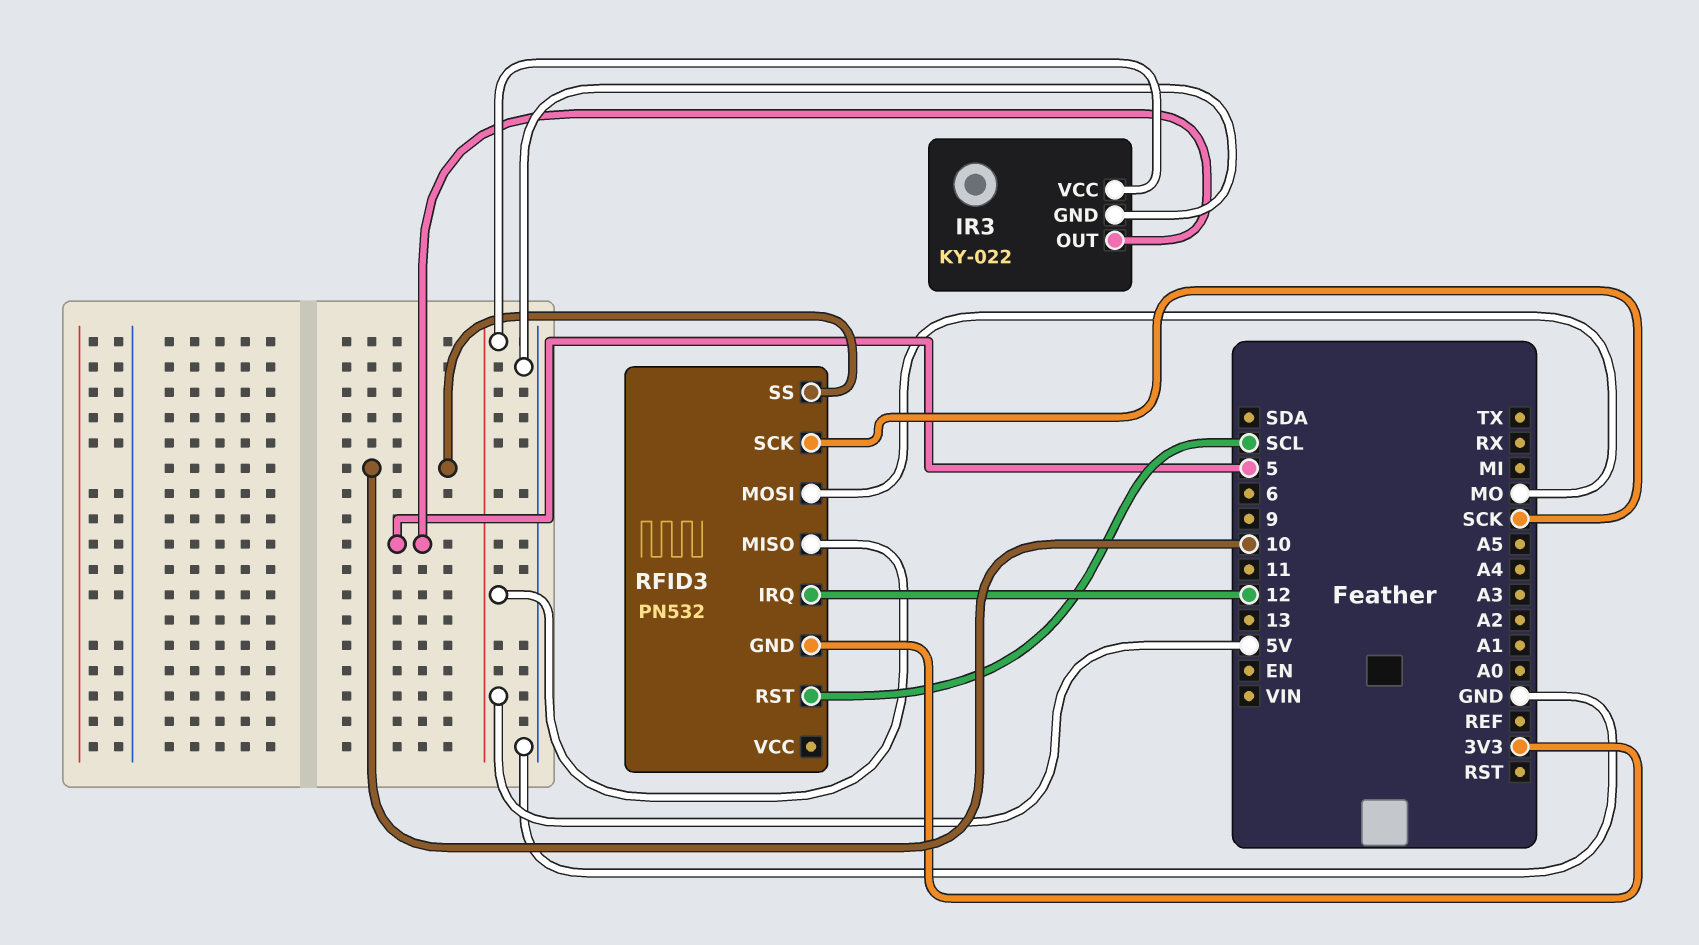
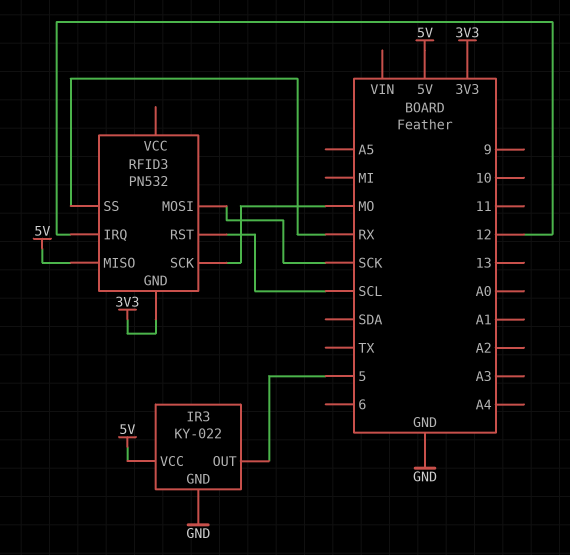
RFID3 pin MOSI: MO -> SCK
RFID3 pin SCK: SCK -> MO
RFID3 pin SS: 10 -> RX

